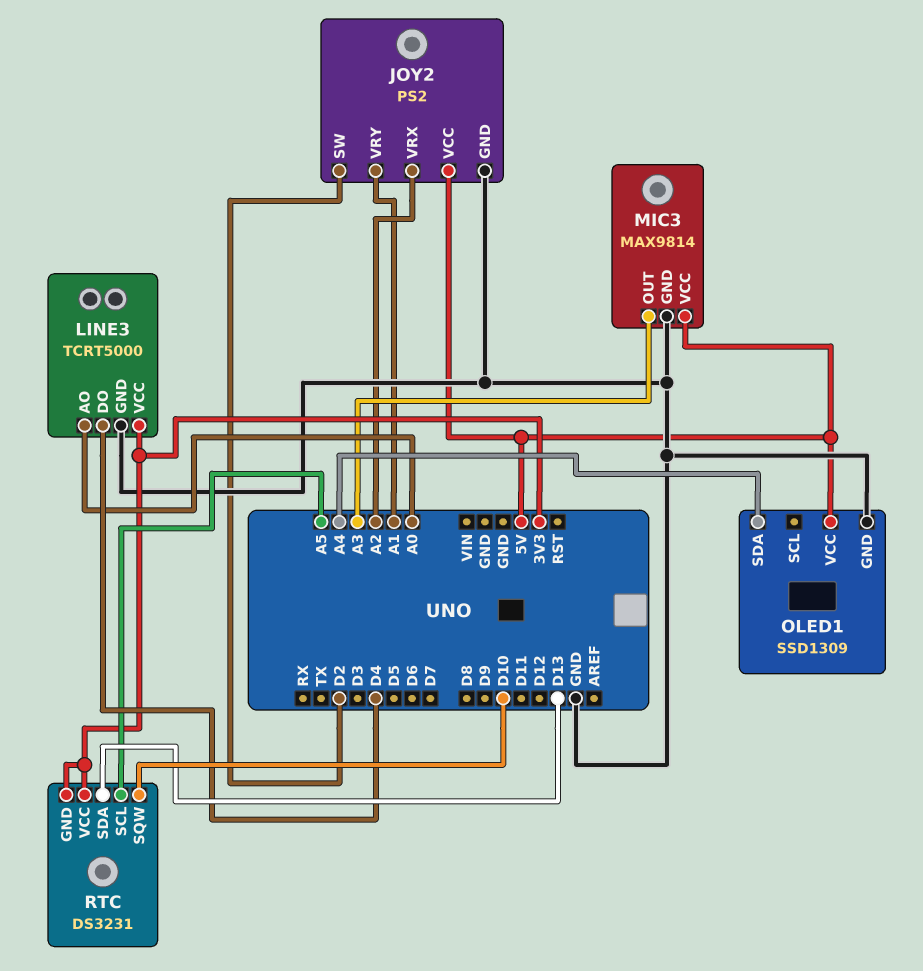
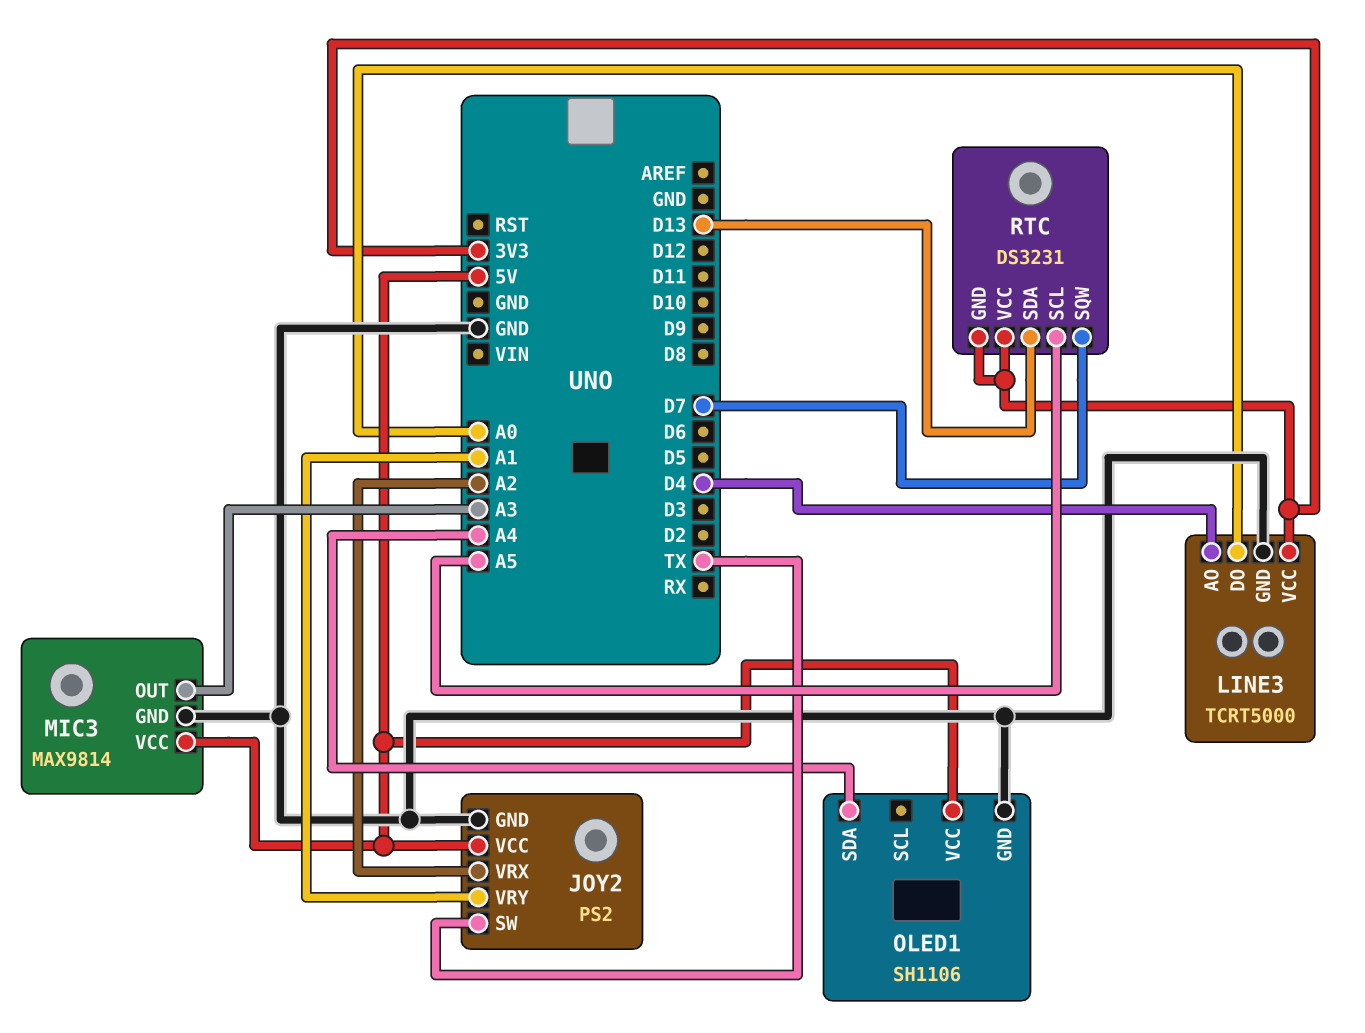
JOY2 pin SW: D2 -> TX
LINE3 pin AO: A0 -> D4
LINE3 pin DO: D4 -> A0
OLED1: SSD1309 -> SH1106
RTC pin SQW: D10 -> D7

